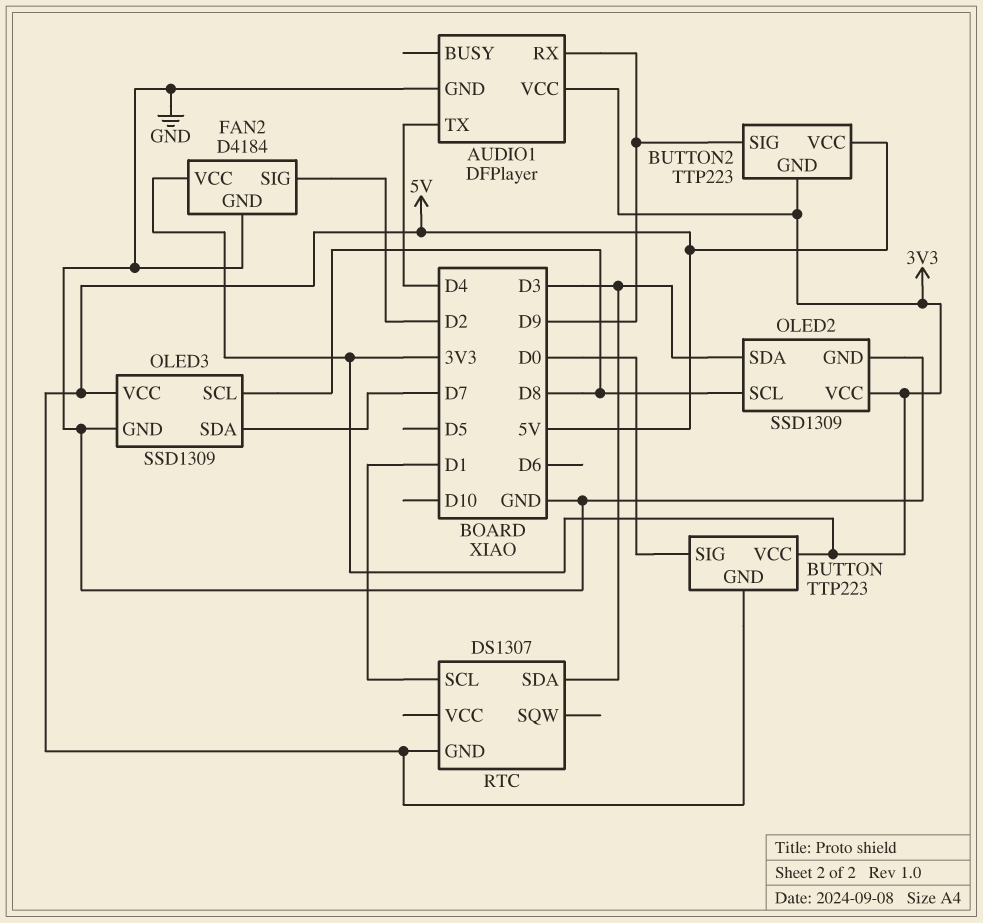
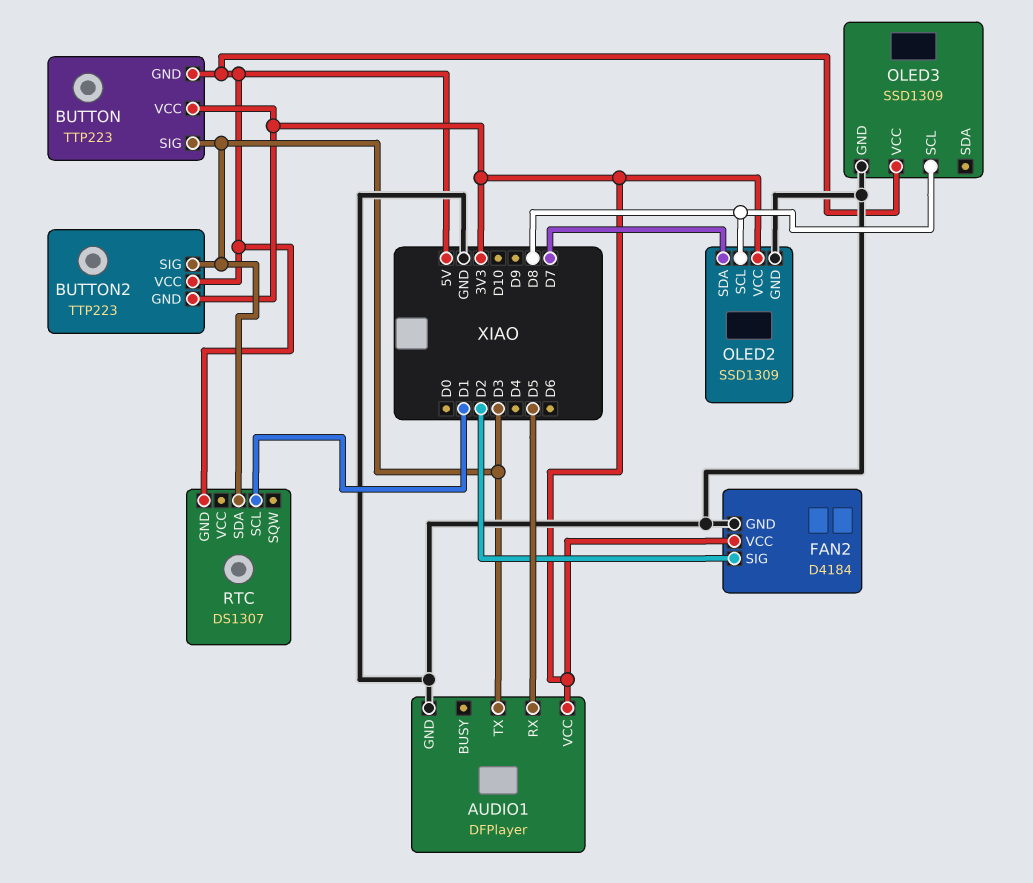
AUDIO1 pin RX: D9 -> D5
AUDIO1 pin TX: D4 -> D3
BUTTON pin SIG: D0 -> D3
BUTTON2 pin SIG: D9 -> D3
OLED2 pin SDA: D3 -> D7
OLED3 pin SDA: D7 -> none

